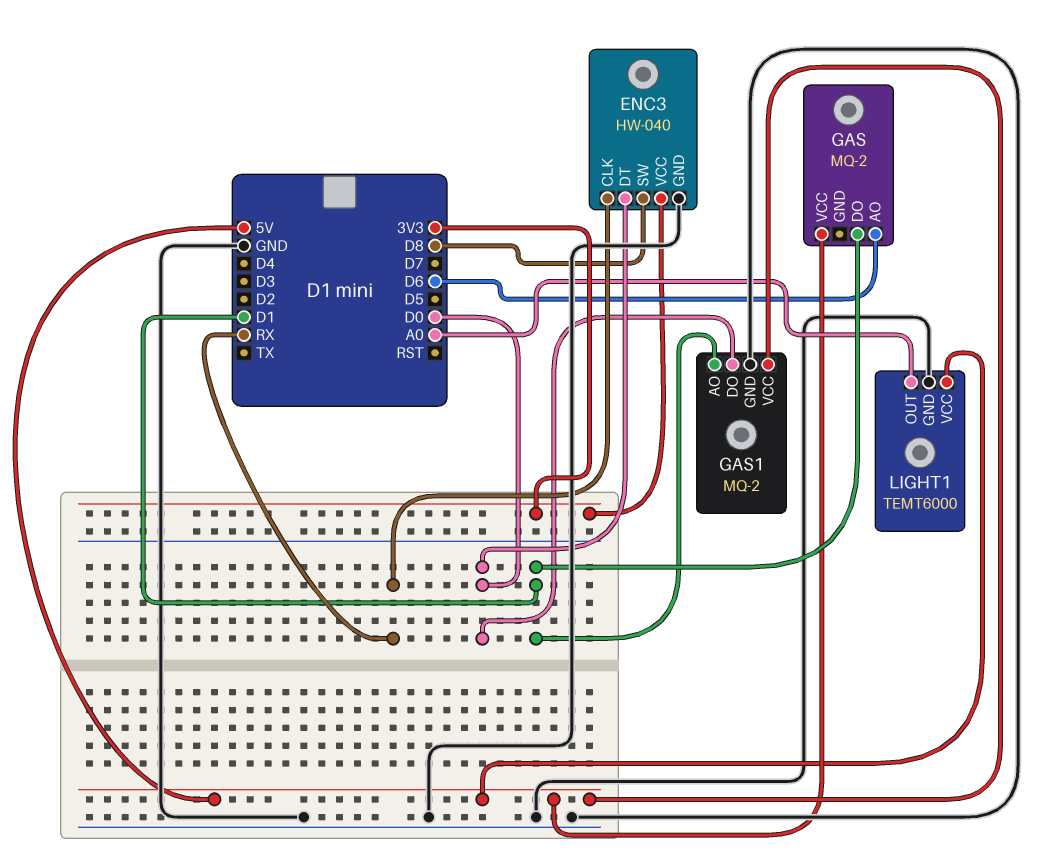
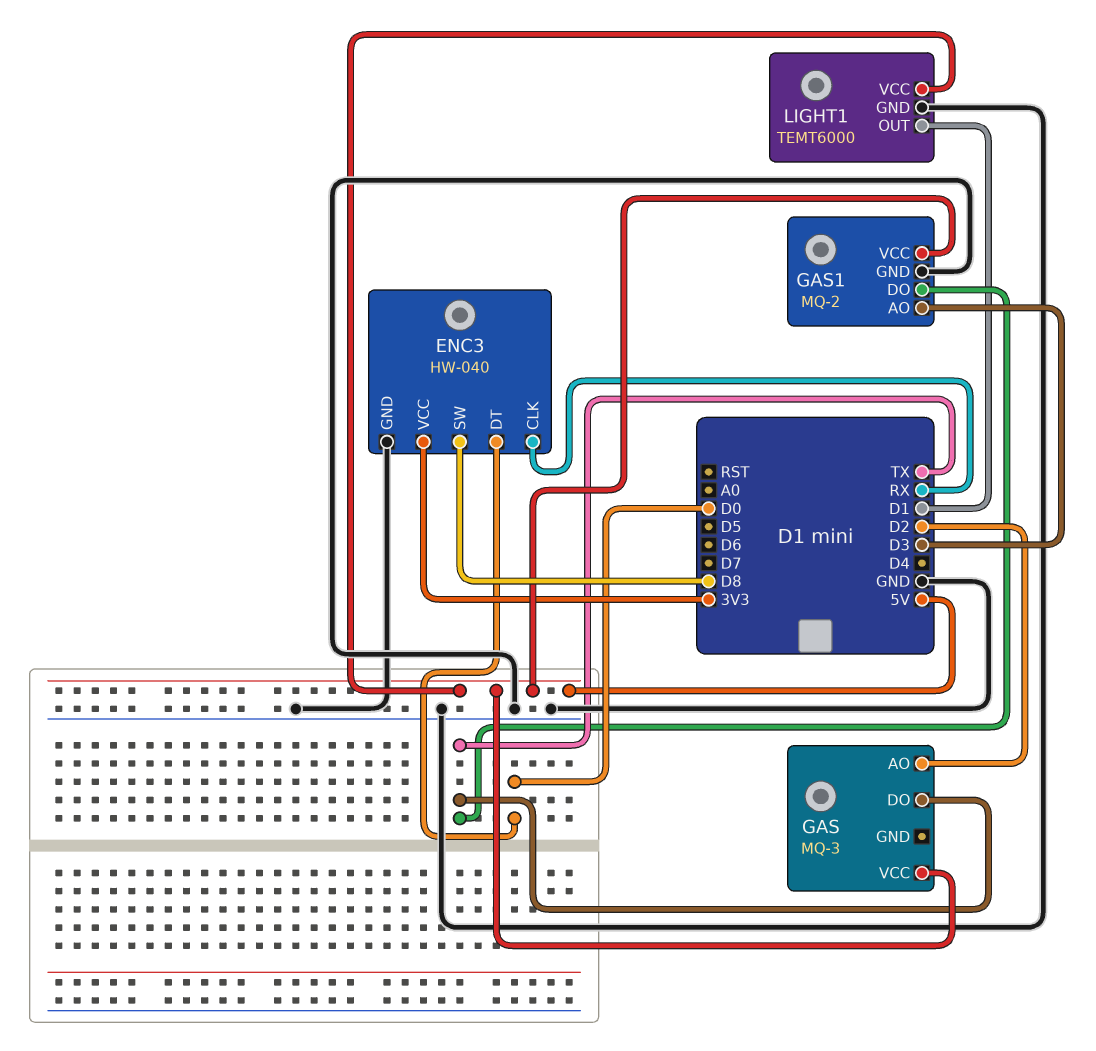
GAS: MQ-2 -> MQ-3
GAS pin AO: D6 -> D2
GAS pin DO: D1 -> TX
GAS1 pin AO: D1 -> D3
GAS1 pin DO: D0 -> TX
LIGHT1 pin OUT: A0 -> D1

